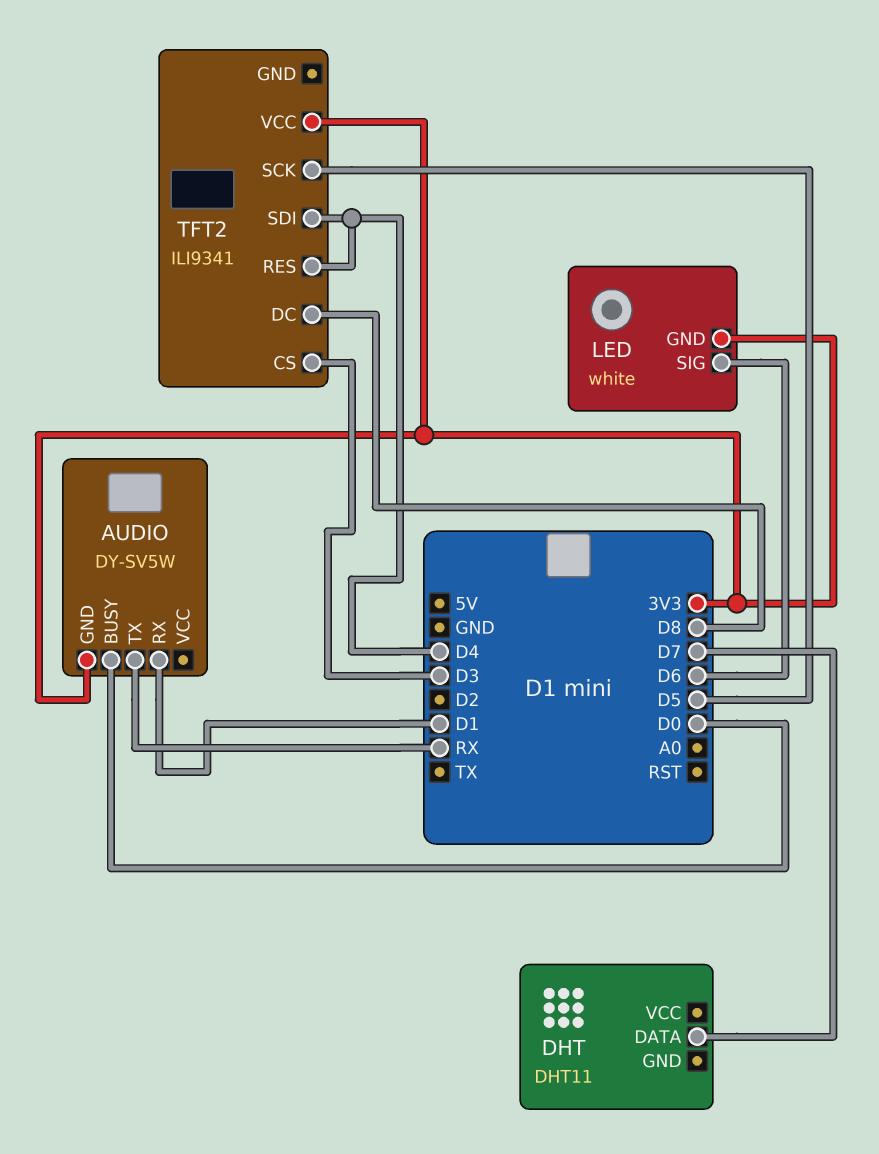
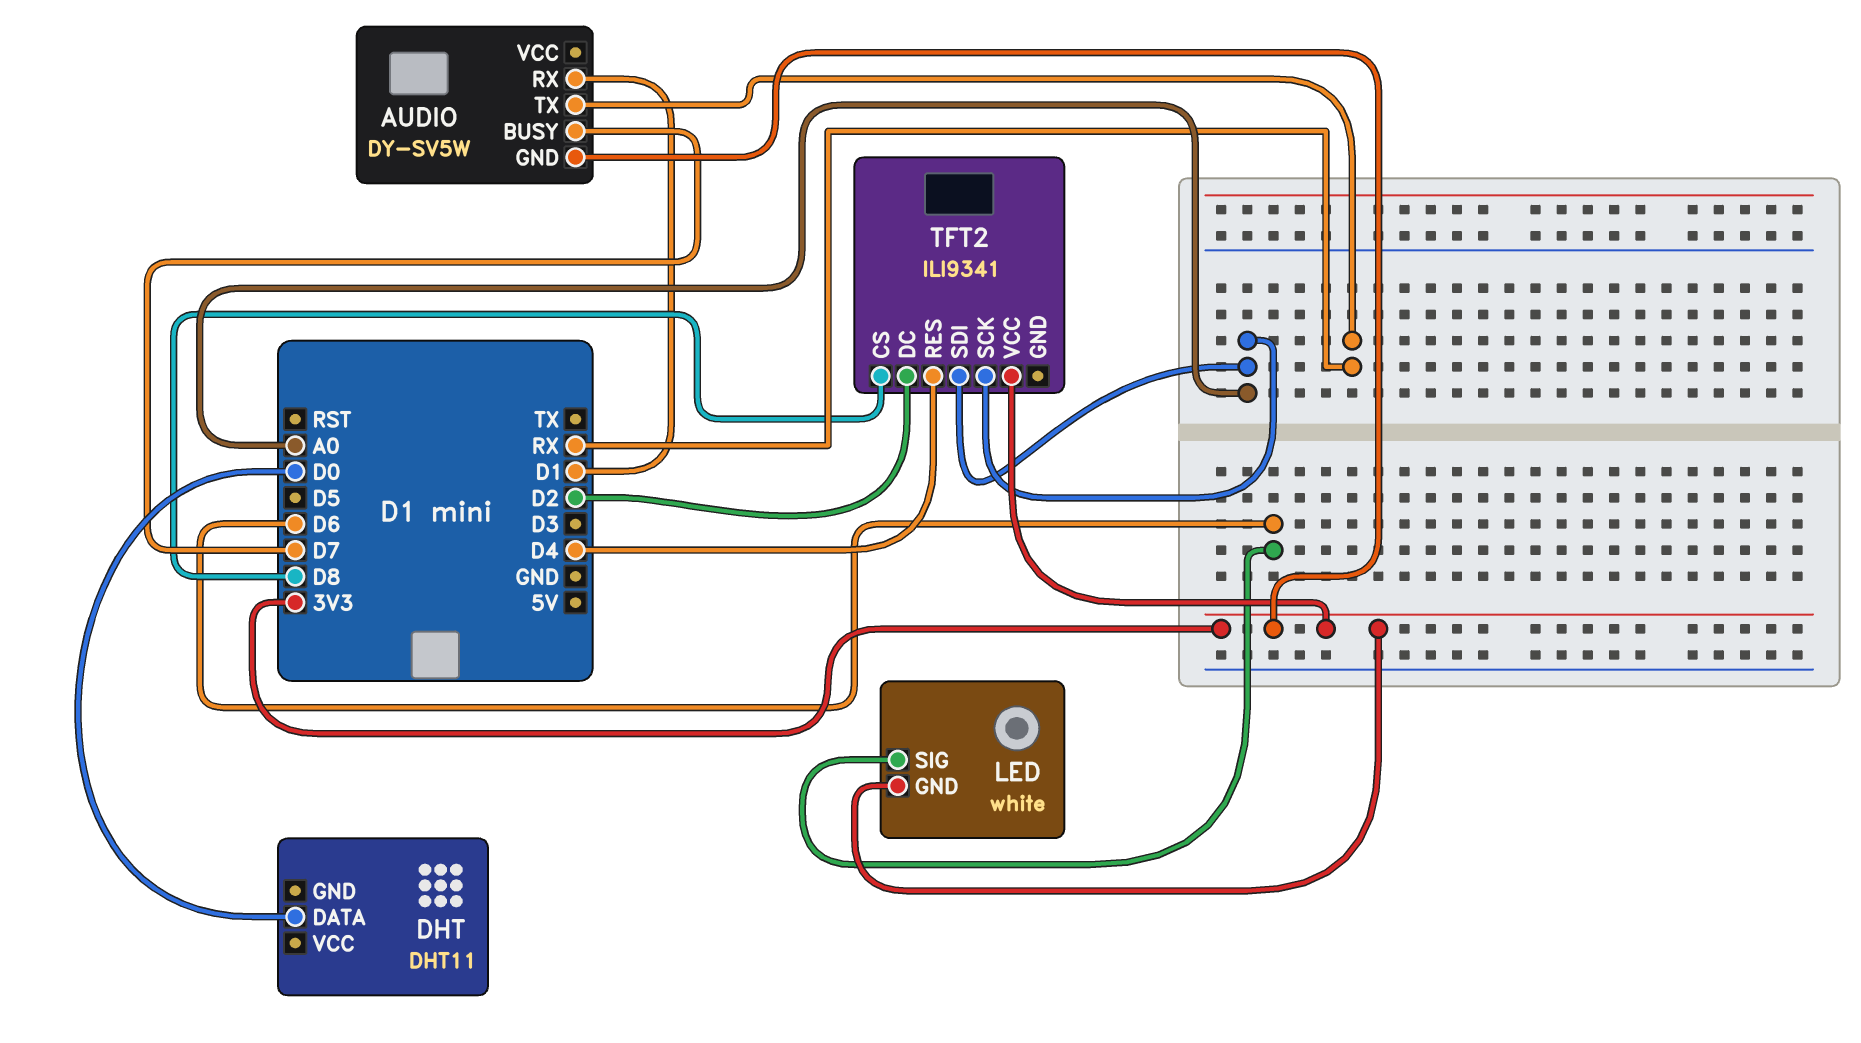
AUDIO pin BUSY: D0 -> D7
DHT pin DATA: D7 -> D0
TFT2 pin CS: D3 -> D8
TFT2 pin DC: D8 -> D2
TFT2 pin SCK: D5 -> A0
TFT2 pin SDI: D4 -> A0

